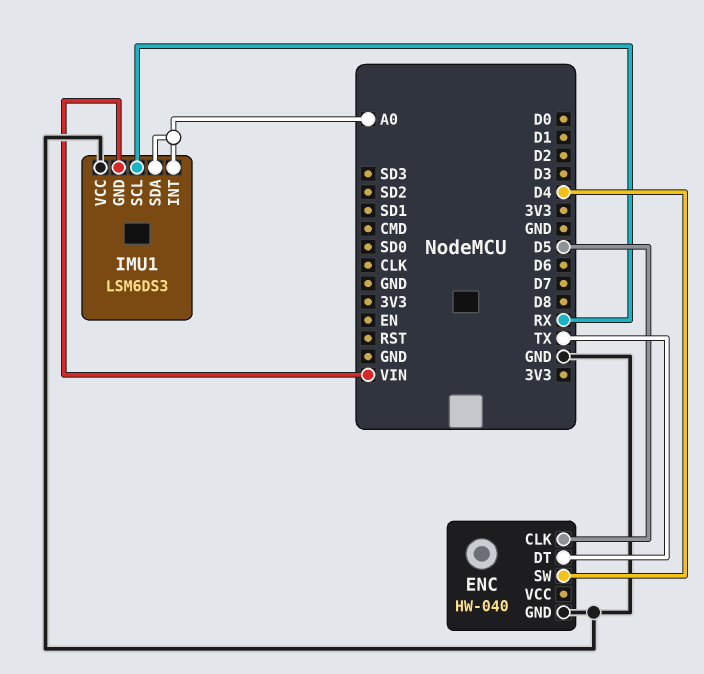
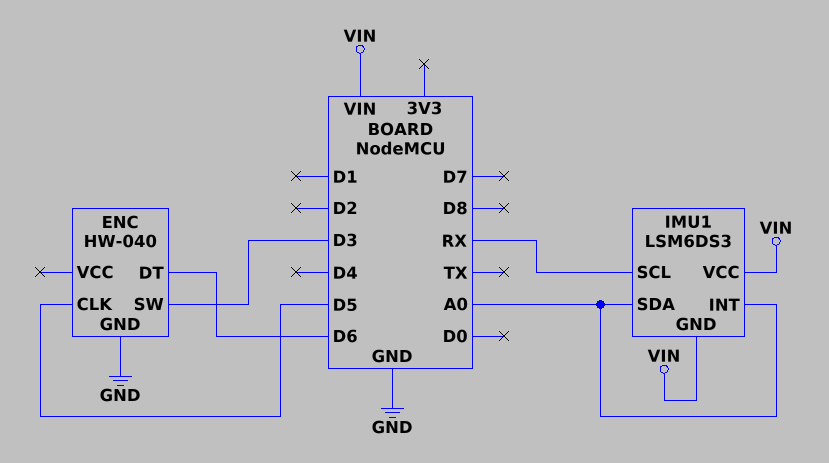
ENC pin DT: TX -> D6
ENC pin SW: D4 -> D3
IMU1 pin VCC: GND -> VIN

